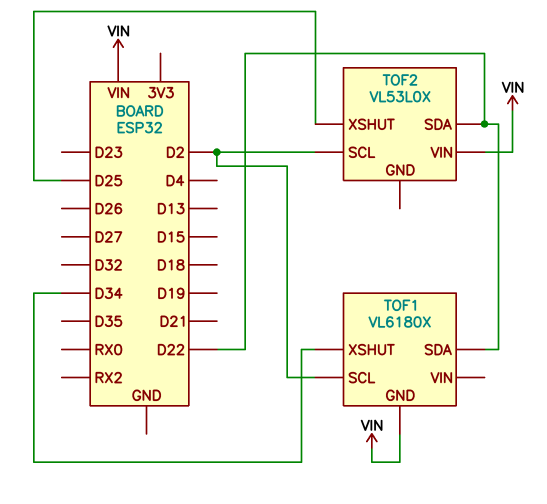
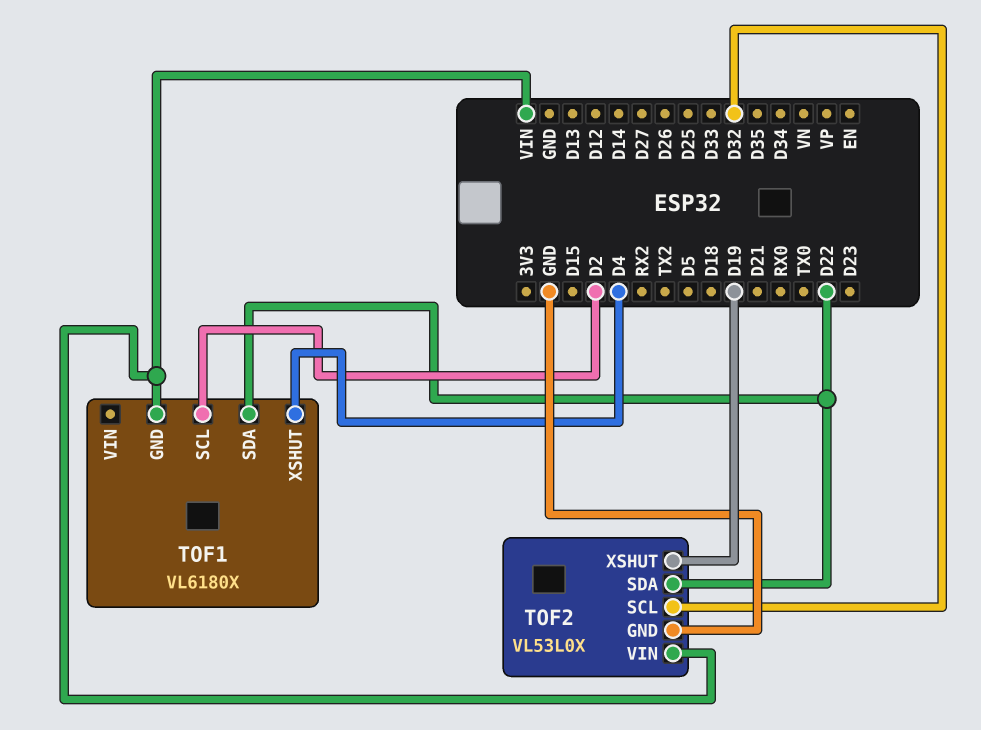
TOF1 pin XSHUT: D34 -> D4
TOF2 pin GND: none -> GND
TOF2 pin SCL: D2 -> D32
TOF2 pin XSHUT: D25 -> D19

